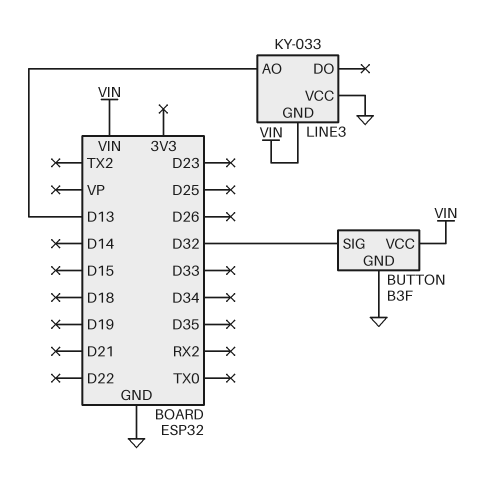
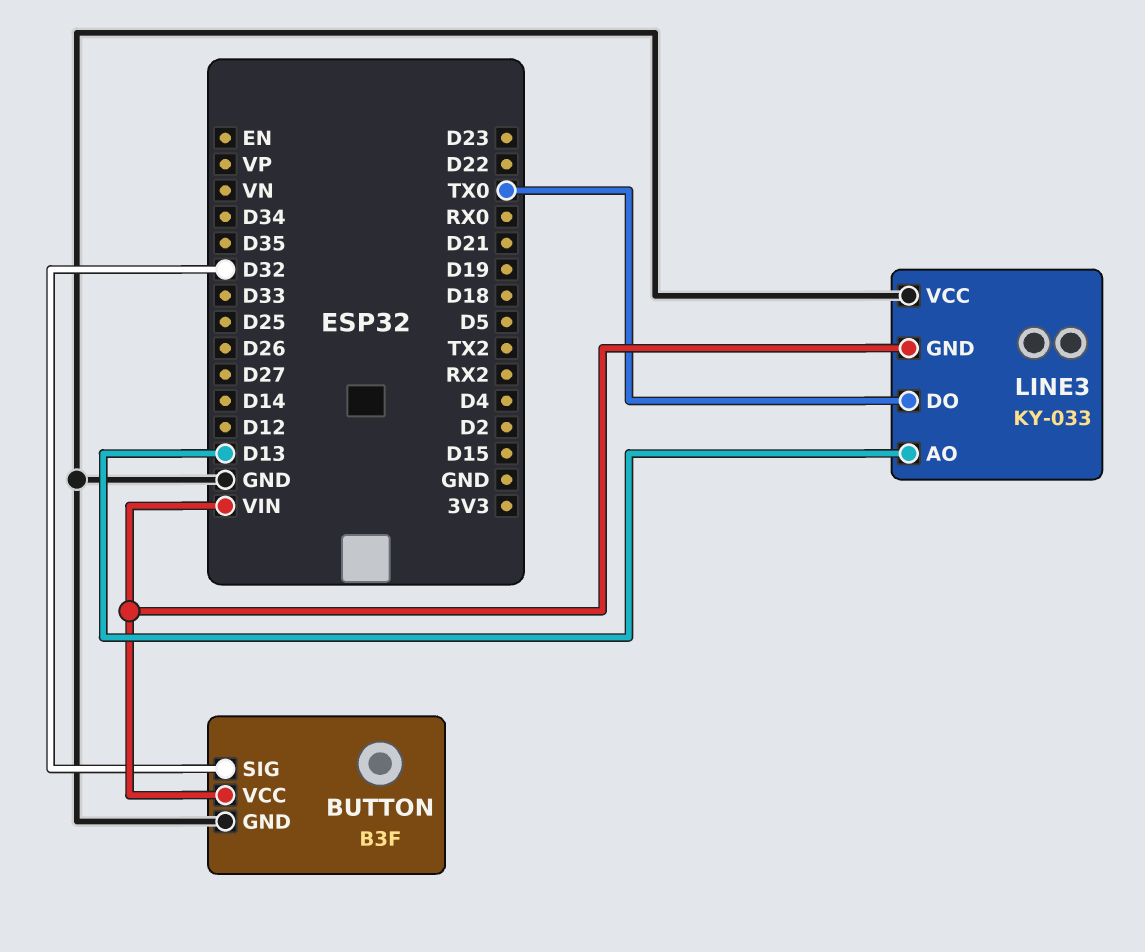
LINE3 pin DO: none -> TX0

